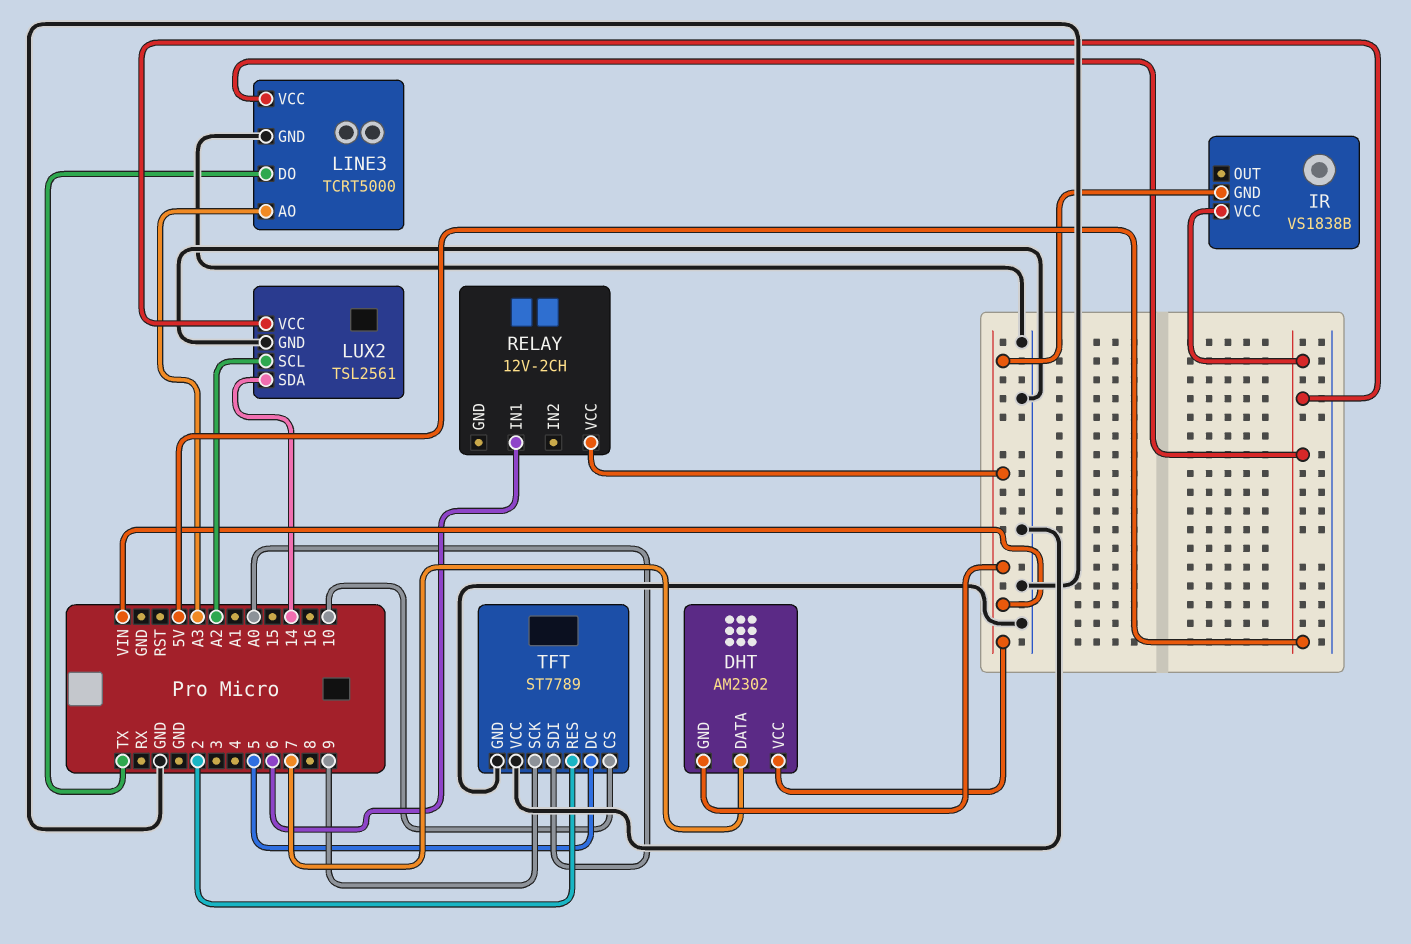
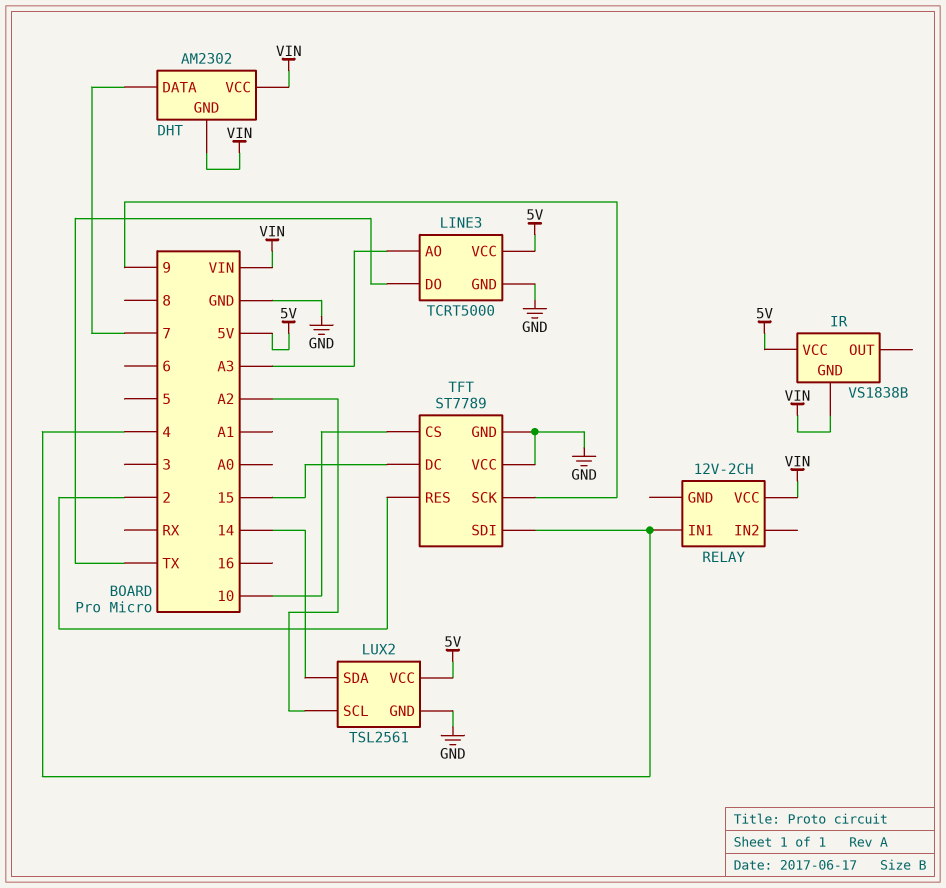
RELAY pin IN1: 6 -> 4
TFT pin DC: 5 -> 15
TFT pin SDI: A0 -> 4

